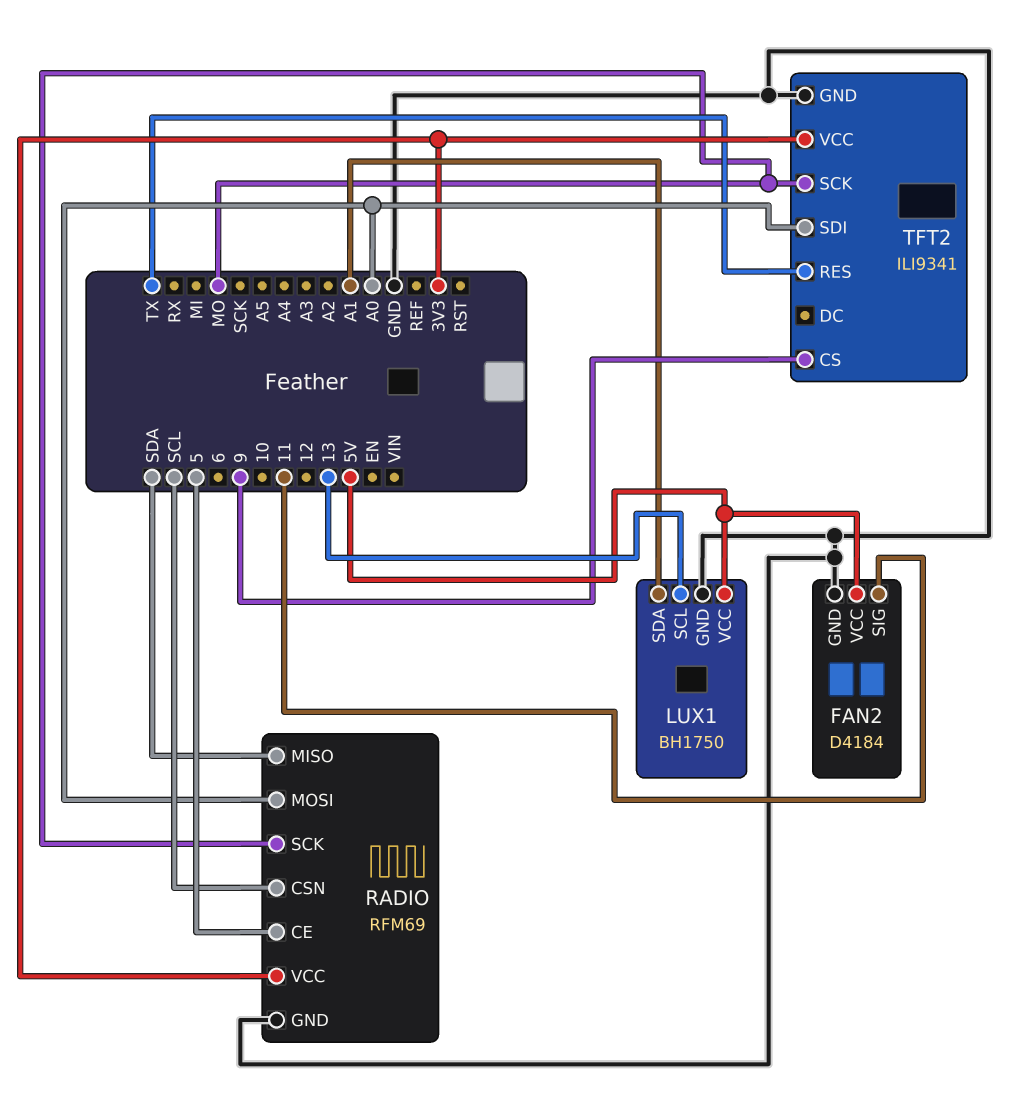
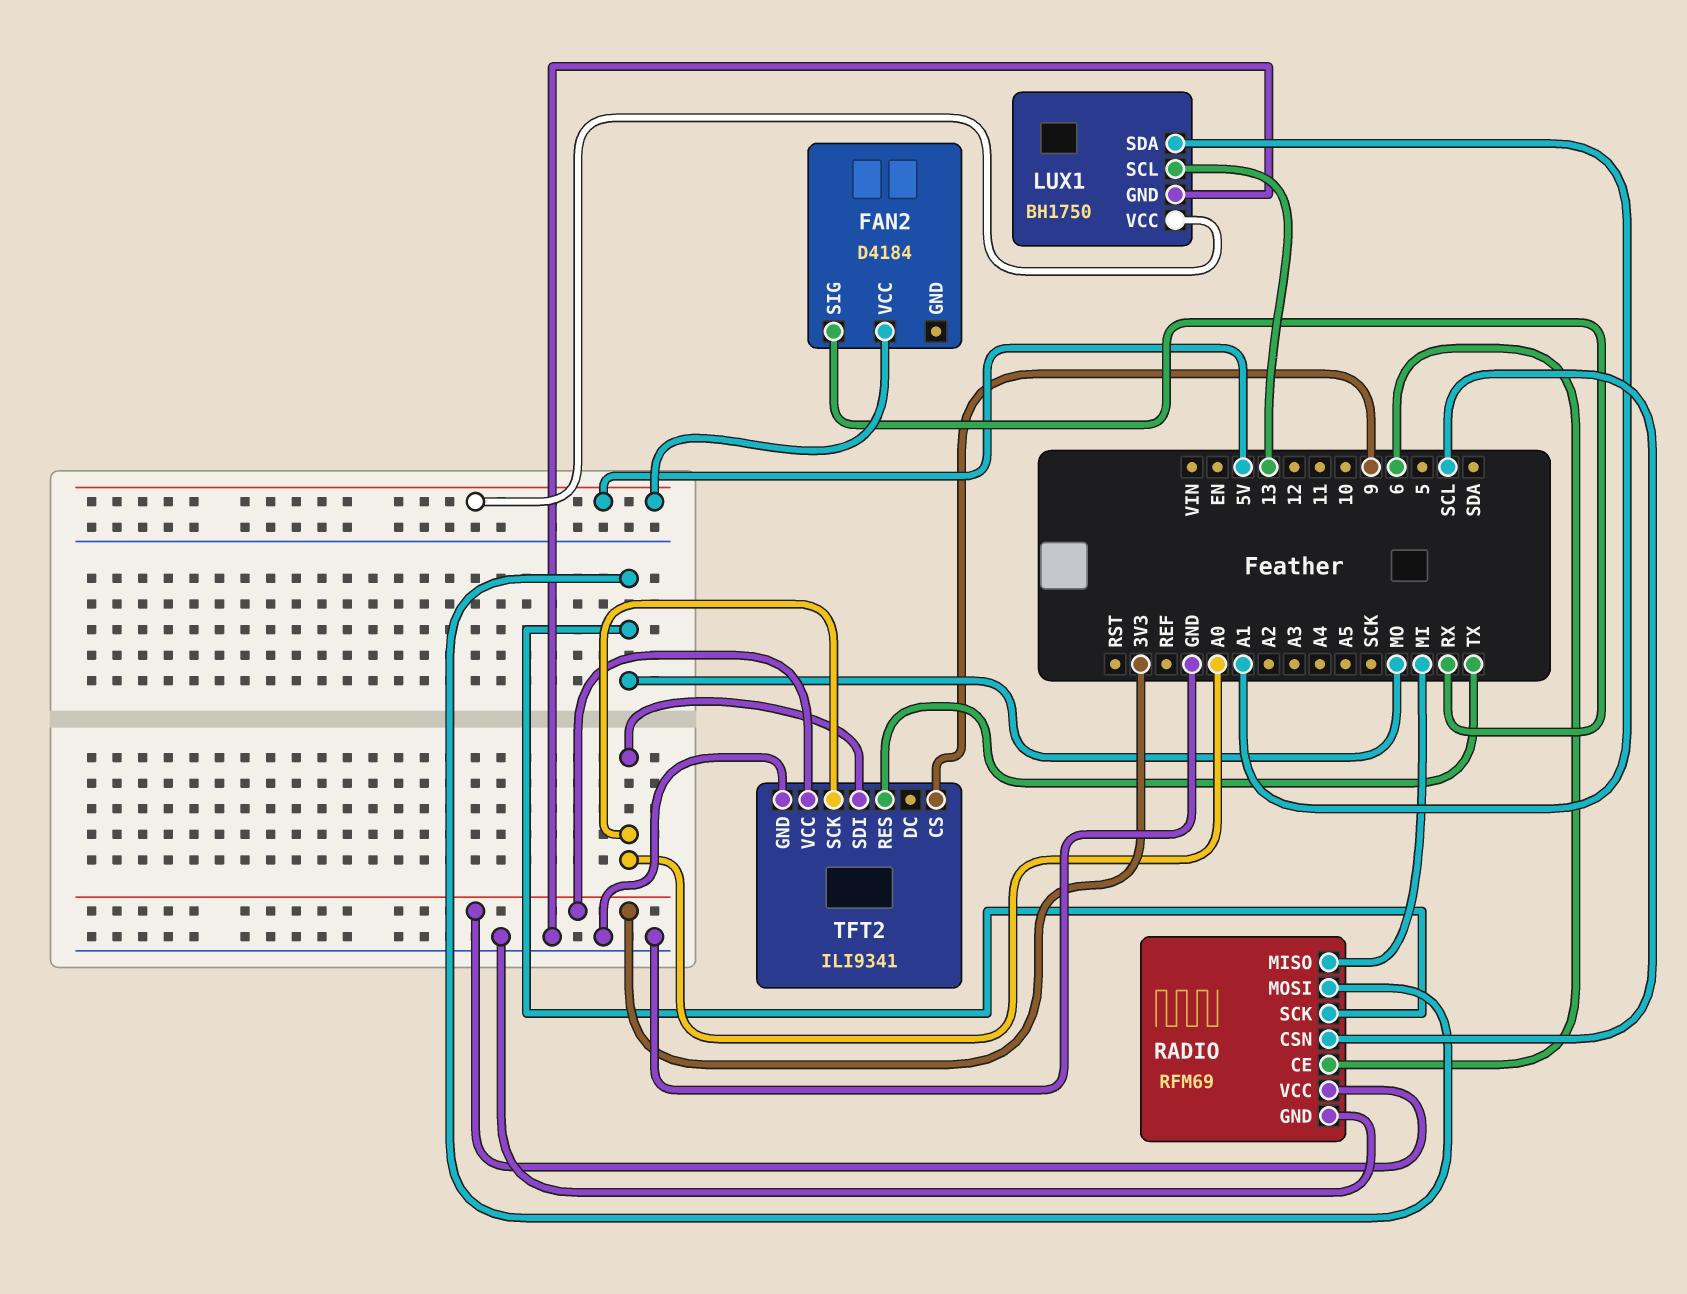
FAN2 pin GND: GND -> none
FAN2 pin SIG: 11 -> RX
RADIO pin CE: 5 -> 6
RADIO pin MISO: SDA -> MI
RADIO pin MOSI: A0 -> MO
TFT2 pin SCK: MO -> A0

